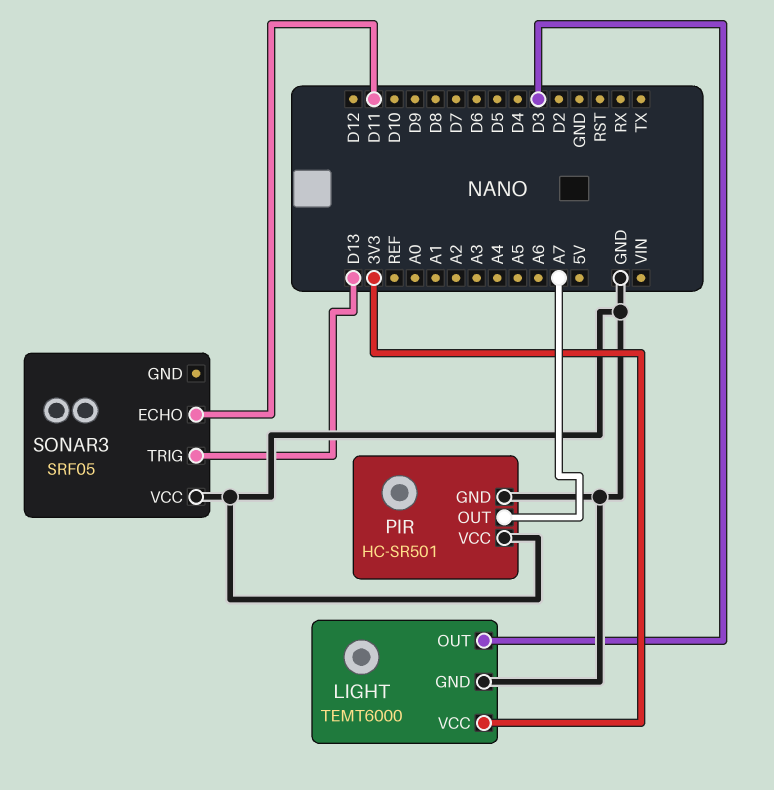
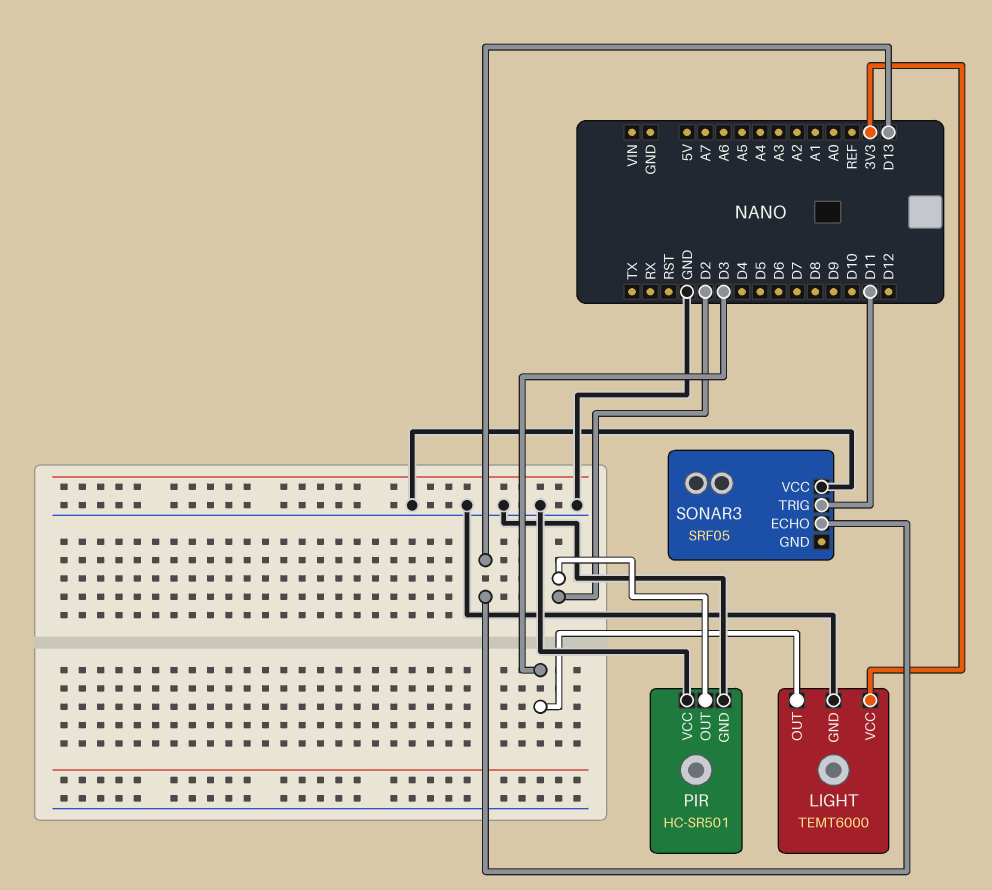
PIR pin OUT: A7 -> D2
SONAR3 pin ECHO: D11 -> D13
SONAR3 pin TRIG: D13 -> D11

